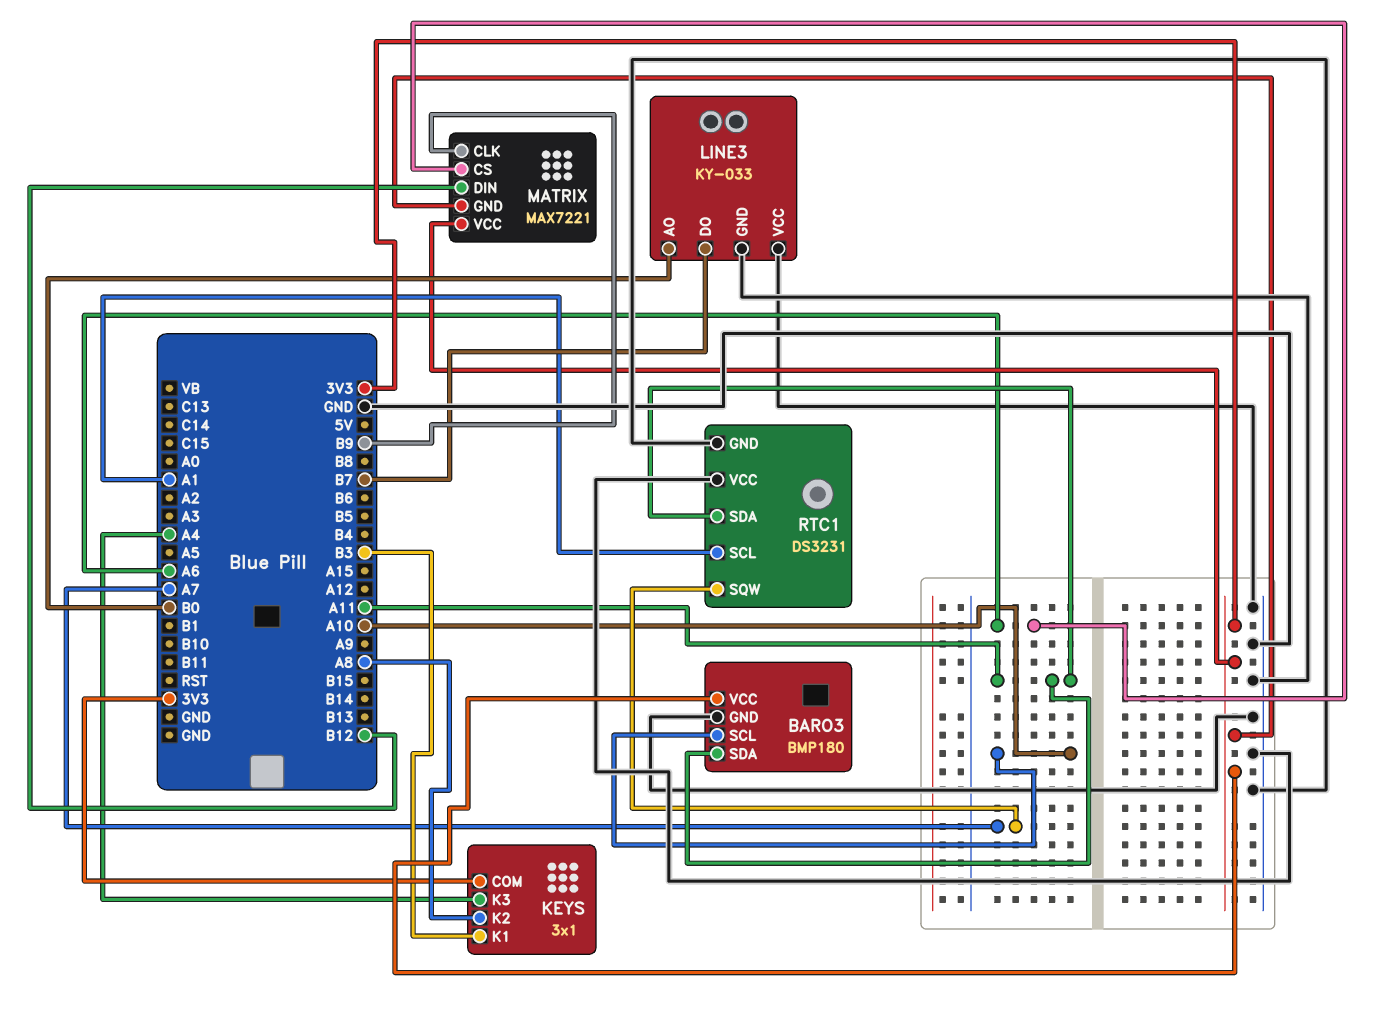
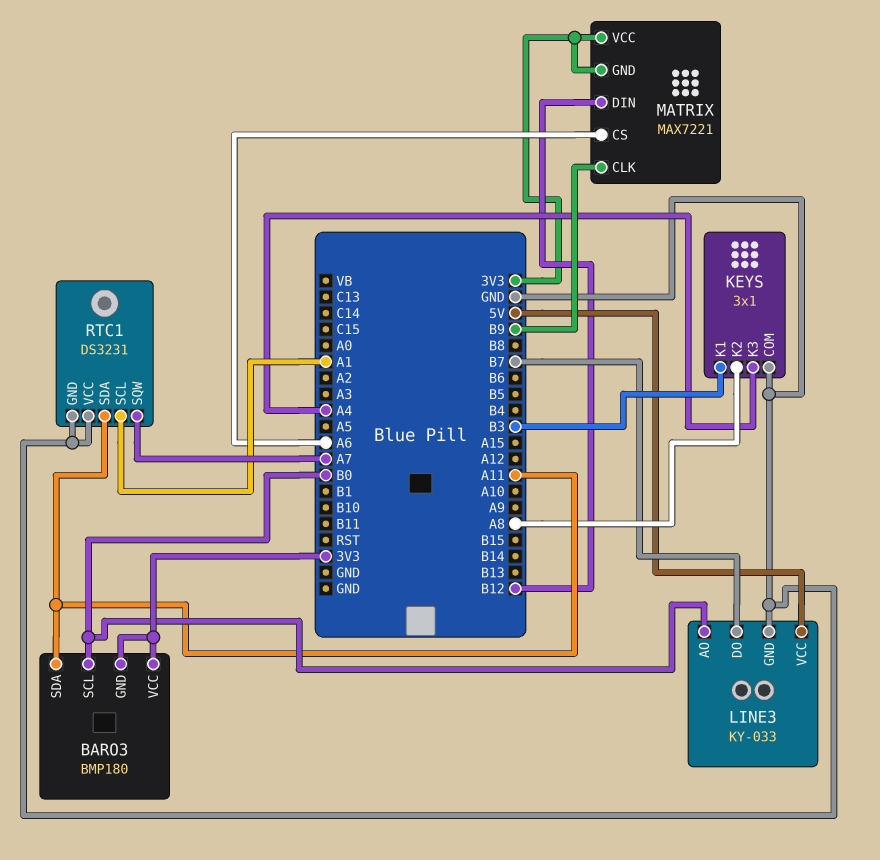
BARO3 pin GND: GND -> 3V3
BARO3 pin SCL: A10 -> B0
KEYS pin COM: 3V3 -> GND
LINE3 pin VCC: GND -> 5V

